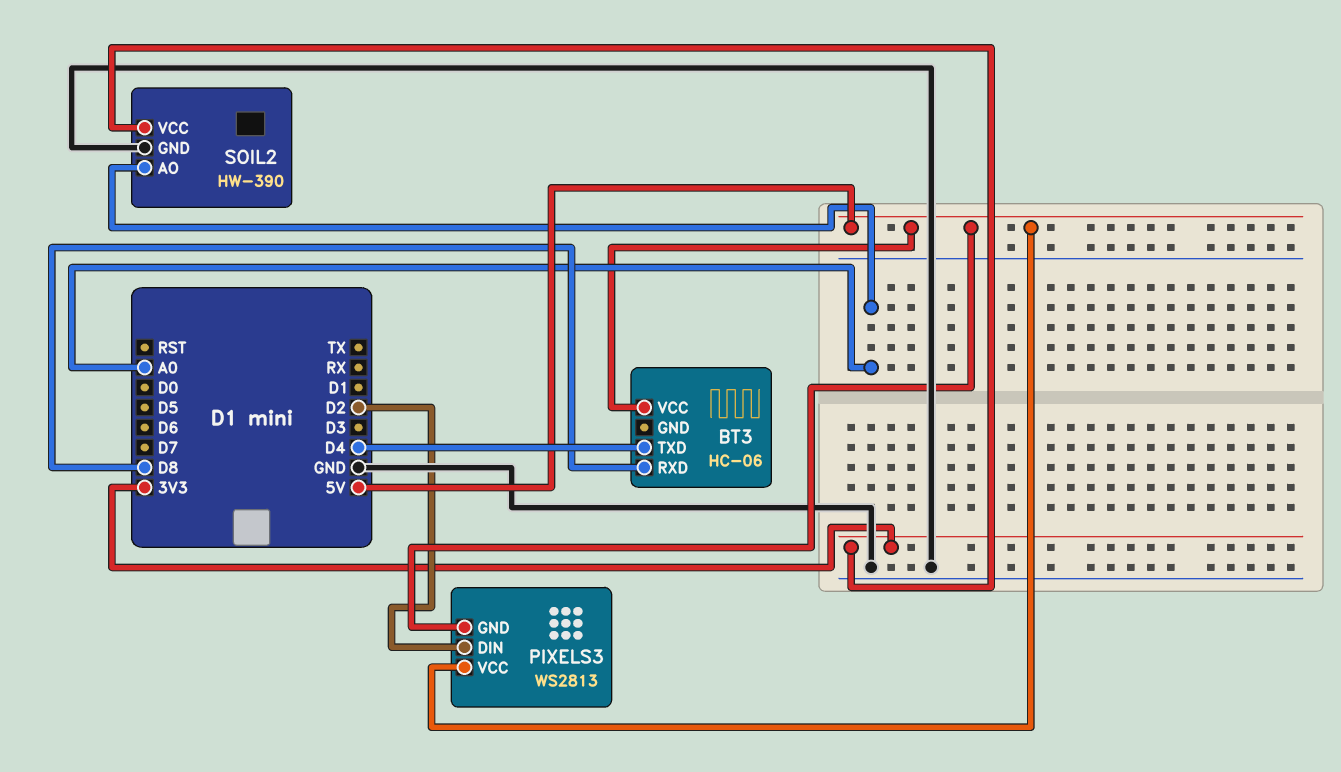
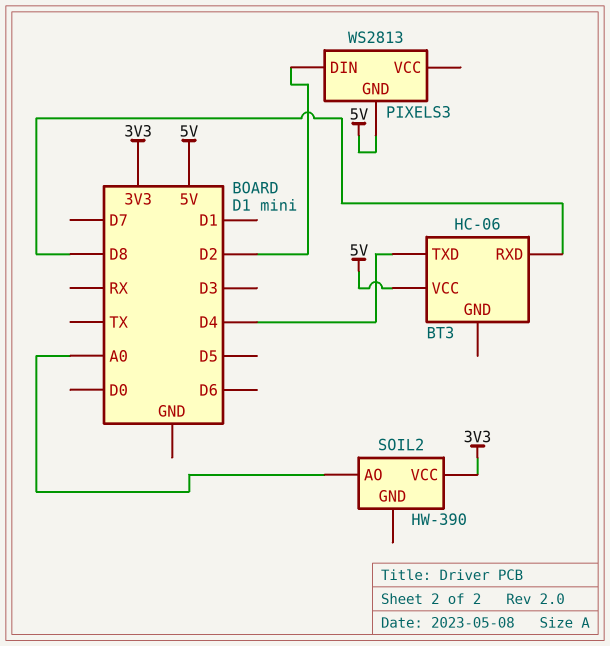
PIXELS3 pin VCC: 5V -> none
SOIL2 pin GND: GND -> none

